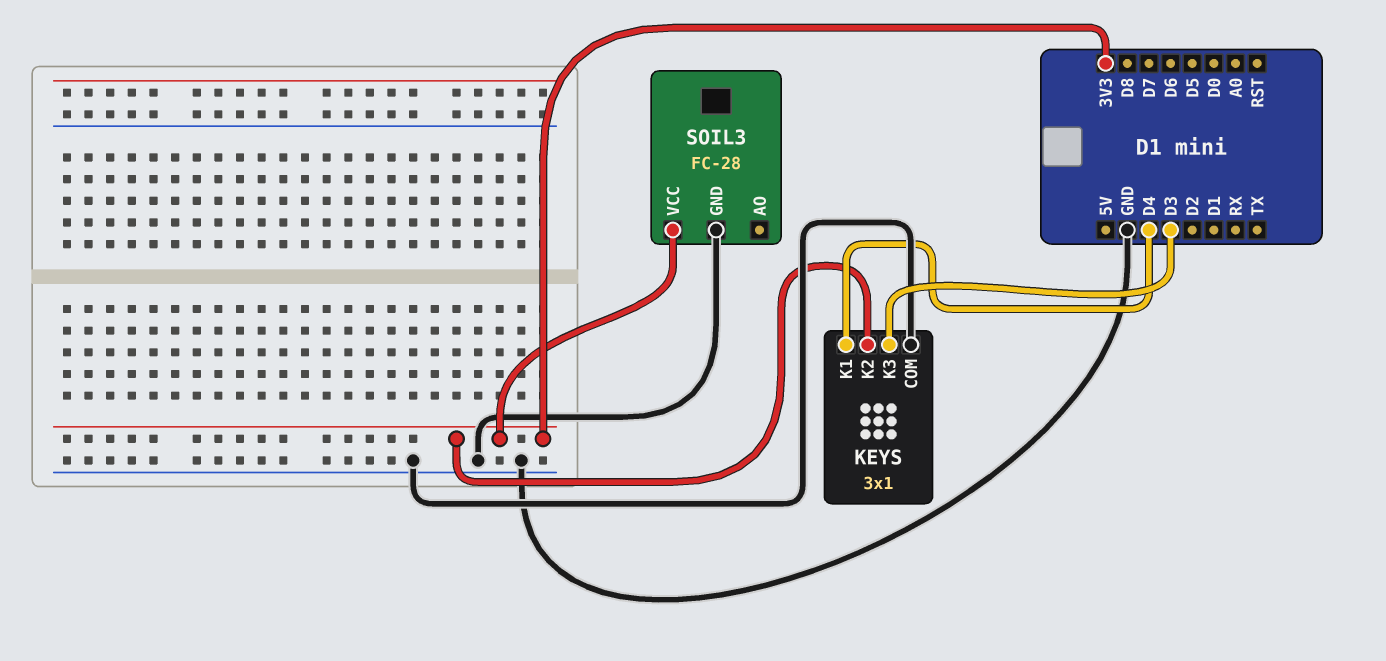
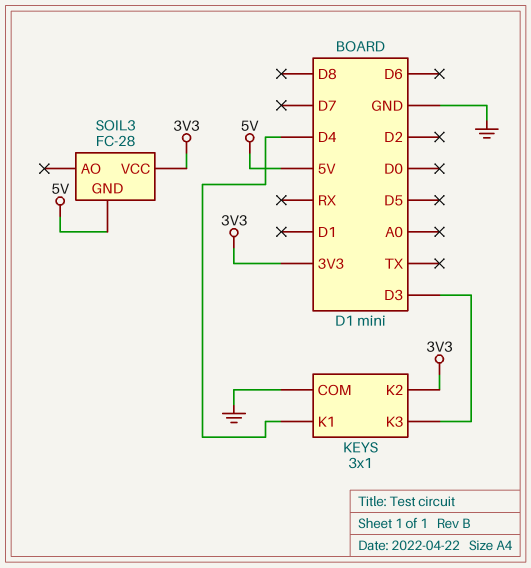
SOIL3 pin GND: GND -> 5V

